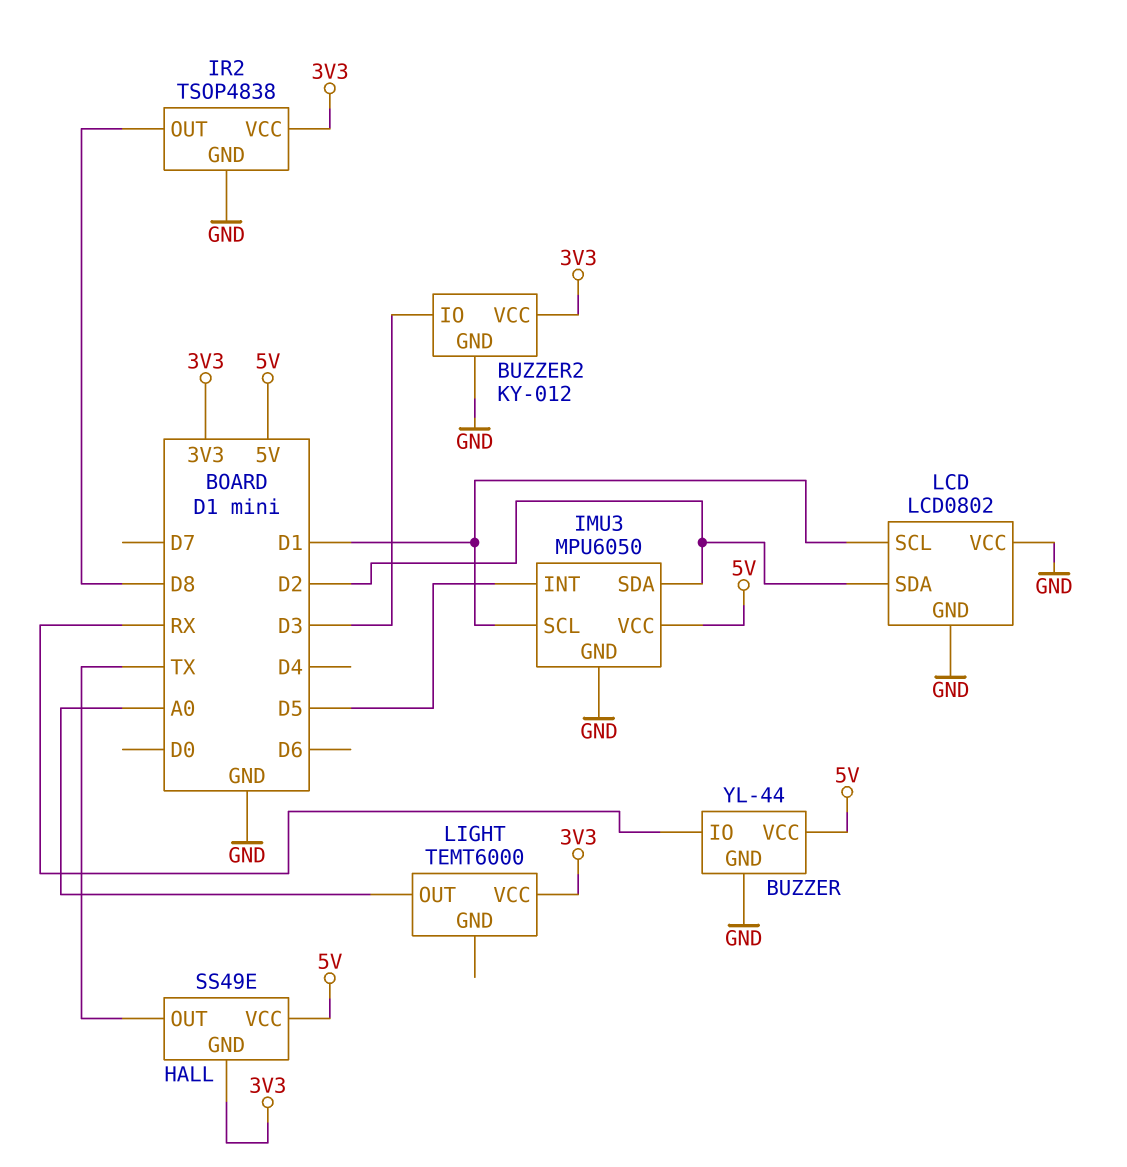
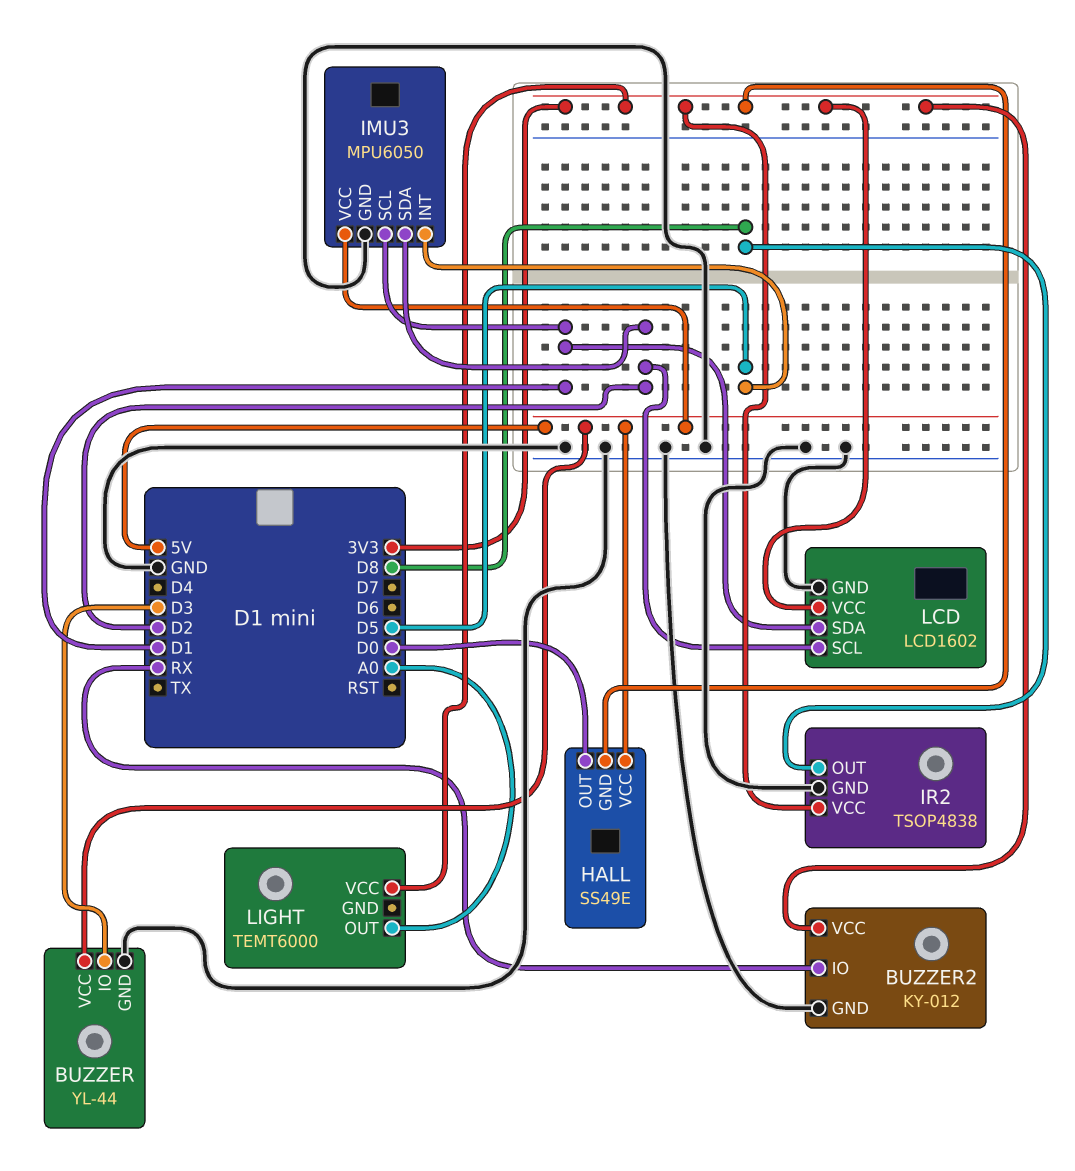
BUZZER pin IO: RX -> D3
BUZZER2 pin IO: D3 -> RX
HALL pin OUT: TX -> D0
LCD: LCD0802 -> LCD1602
LCD pin SCL: D1 -> D2
LCD pin SDA: D2 -> D1
LCD pin VCC: GND -> 3V3

